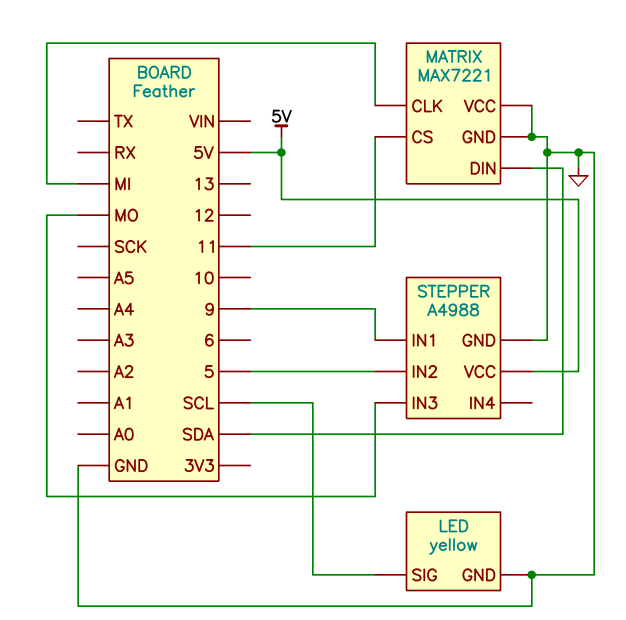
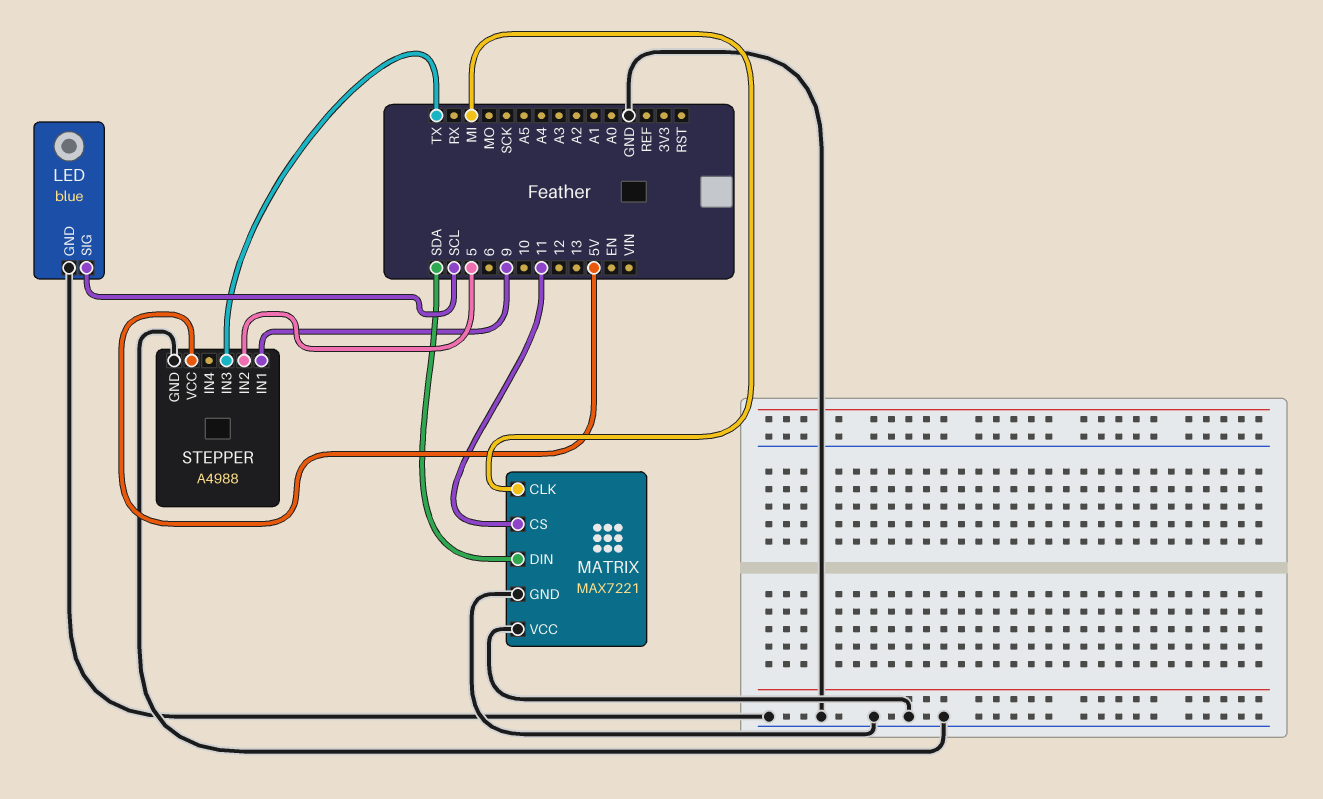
LED: yellow -> blue
STEPPER pin IN3: MO -> TX

